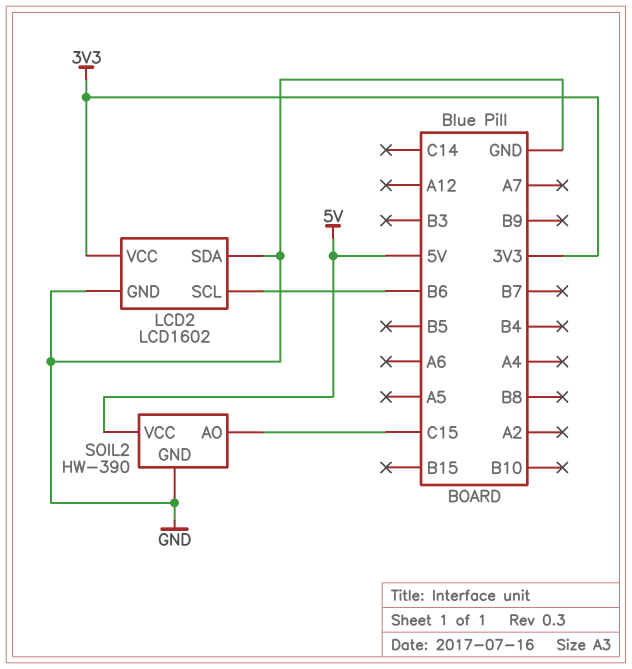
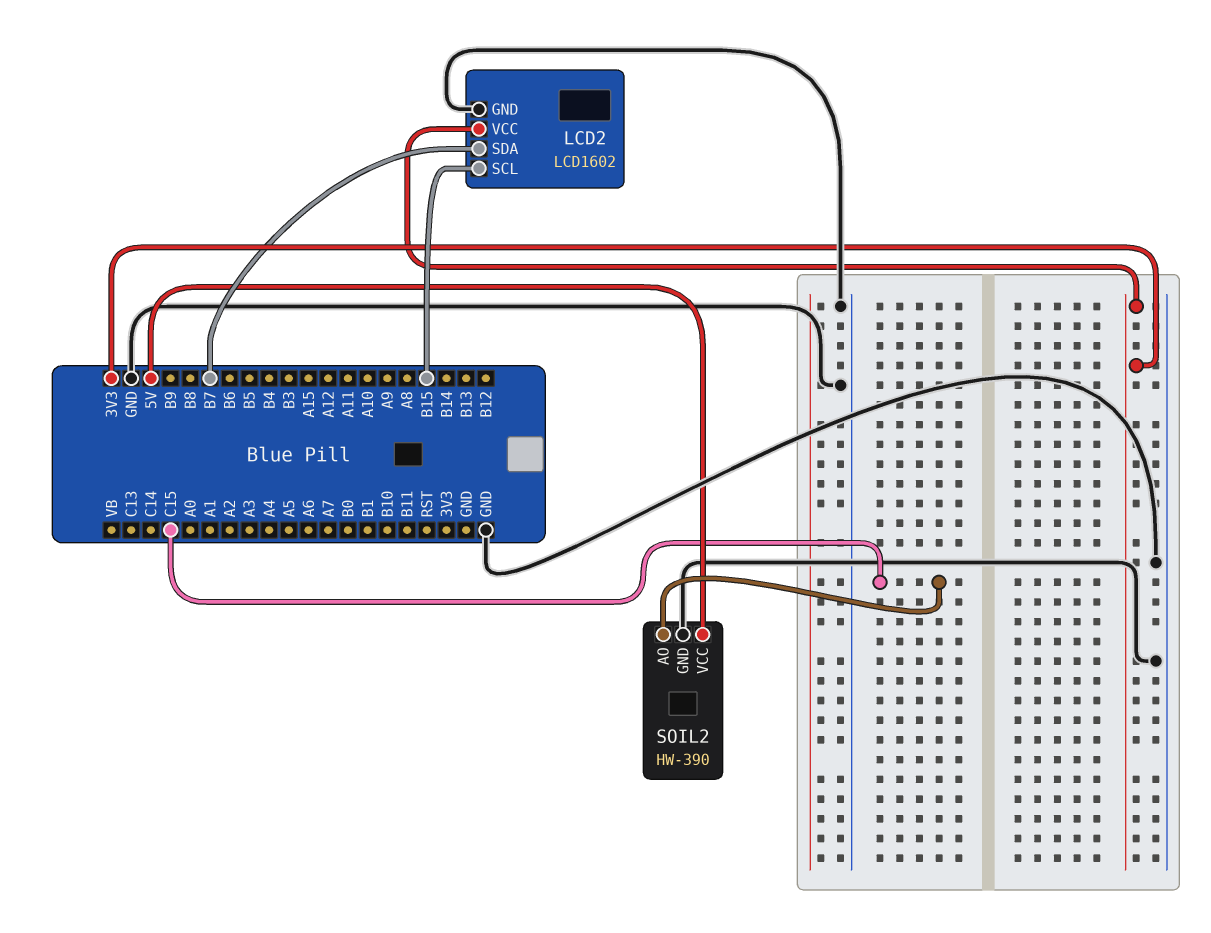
LCD2 pin SCL: B6 -> B15
LCD2 pin SDA: GND -> B7

